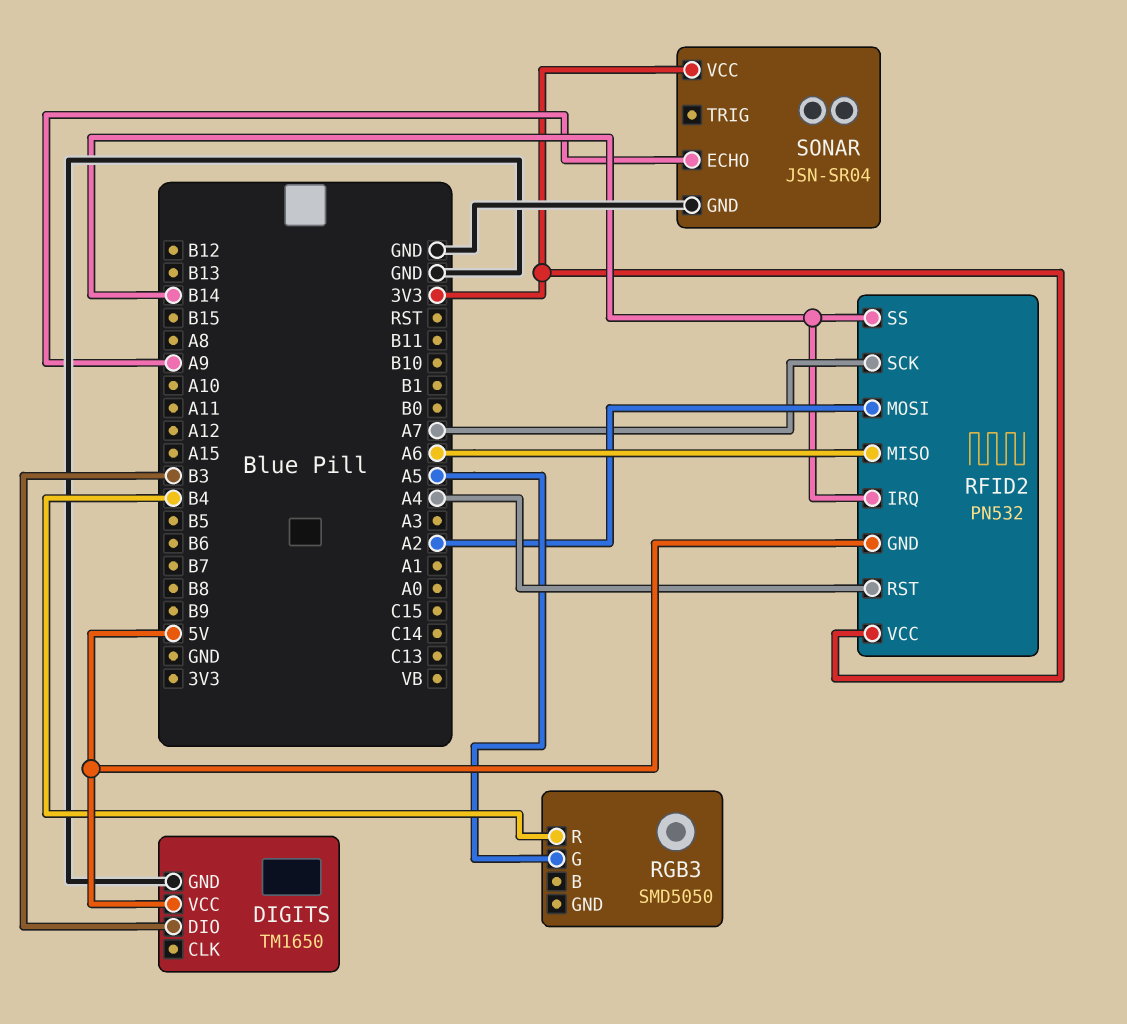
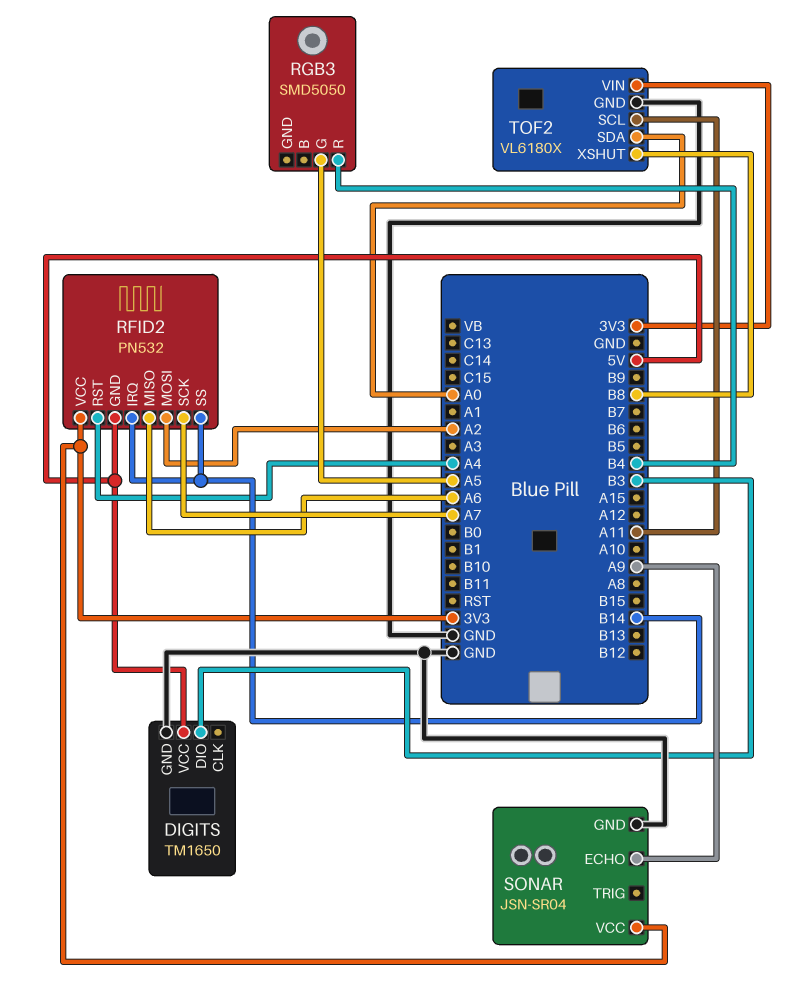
TOF2: none -> VL6180X
TOF2 pin GND: none -> GND
TOF2 pin SCL: none -> A11
TOF2 pin SDA: none -> A0
TOF2 pin VIN: none -> 3V3
TOF2 pin XSHUT: none -> B8

